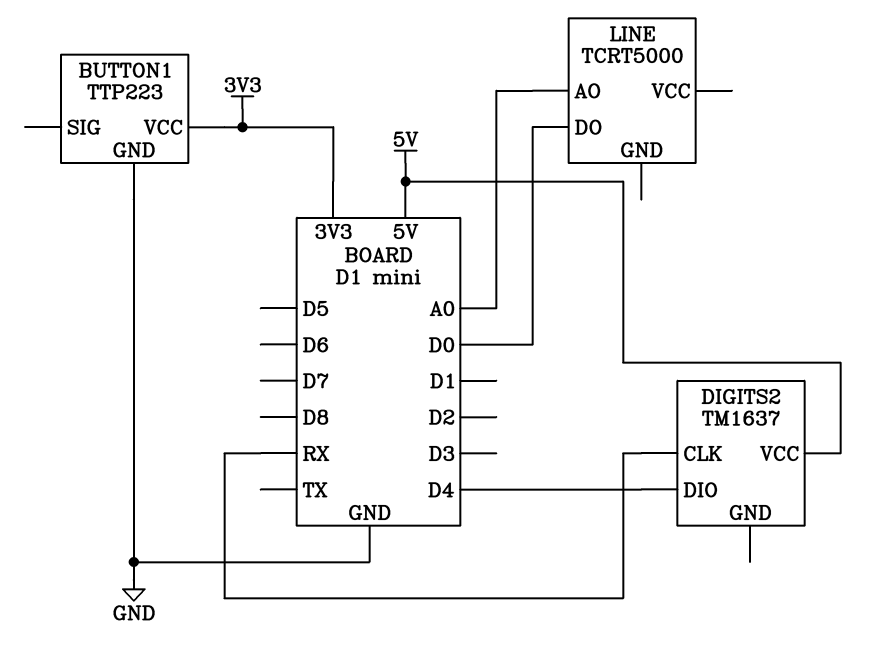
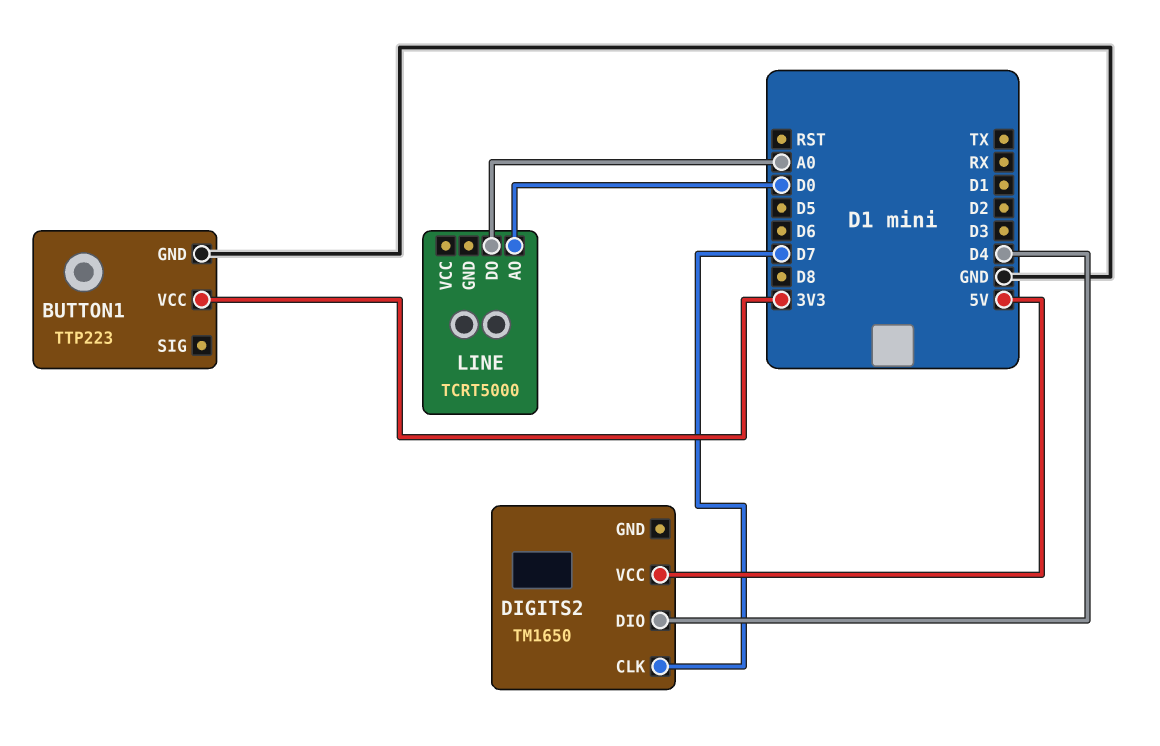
DIGITS2: TM1637 -> TM1650
DIGITS2 pin CLK: RX -> D7
LINE pin AO: A0 -> D0
LINE pin DO: D0 -> A0

